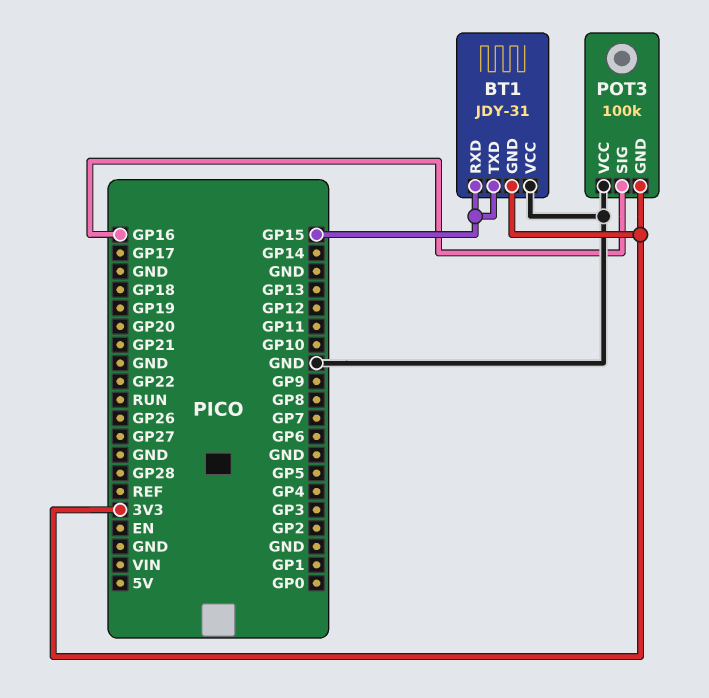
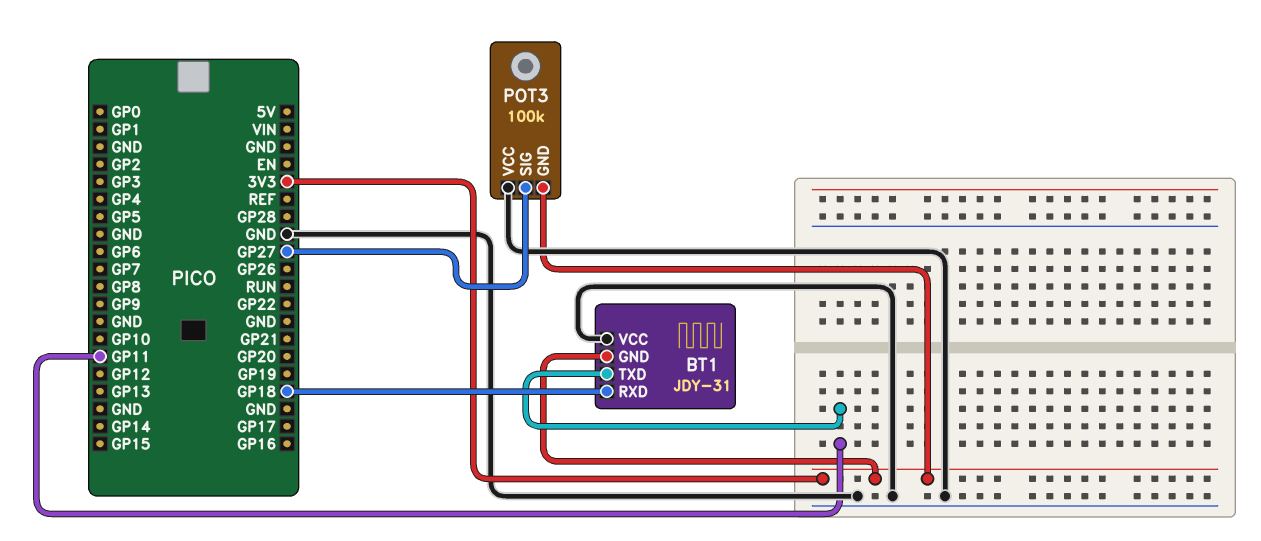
BT1 pin RXD: GP15 -> GP18
BT1 pin TXD: GP15 -> GP11
POT3 pin SIG: GP16 -> GP27

